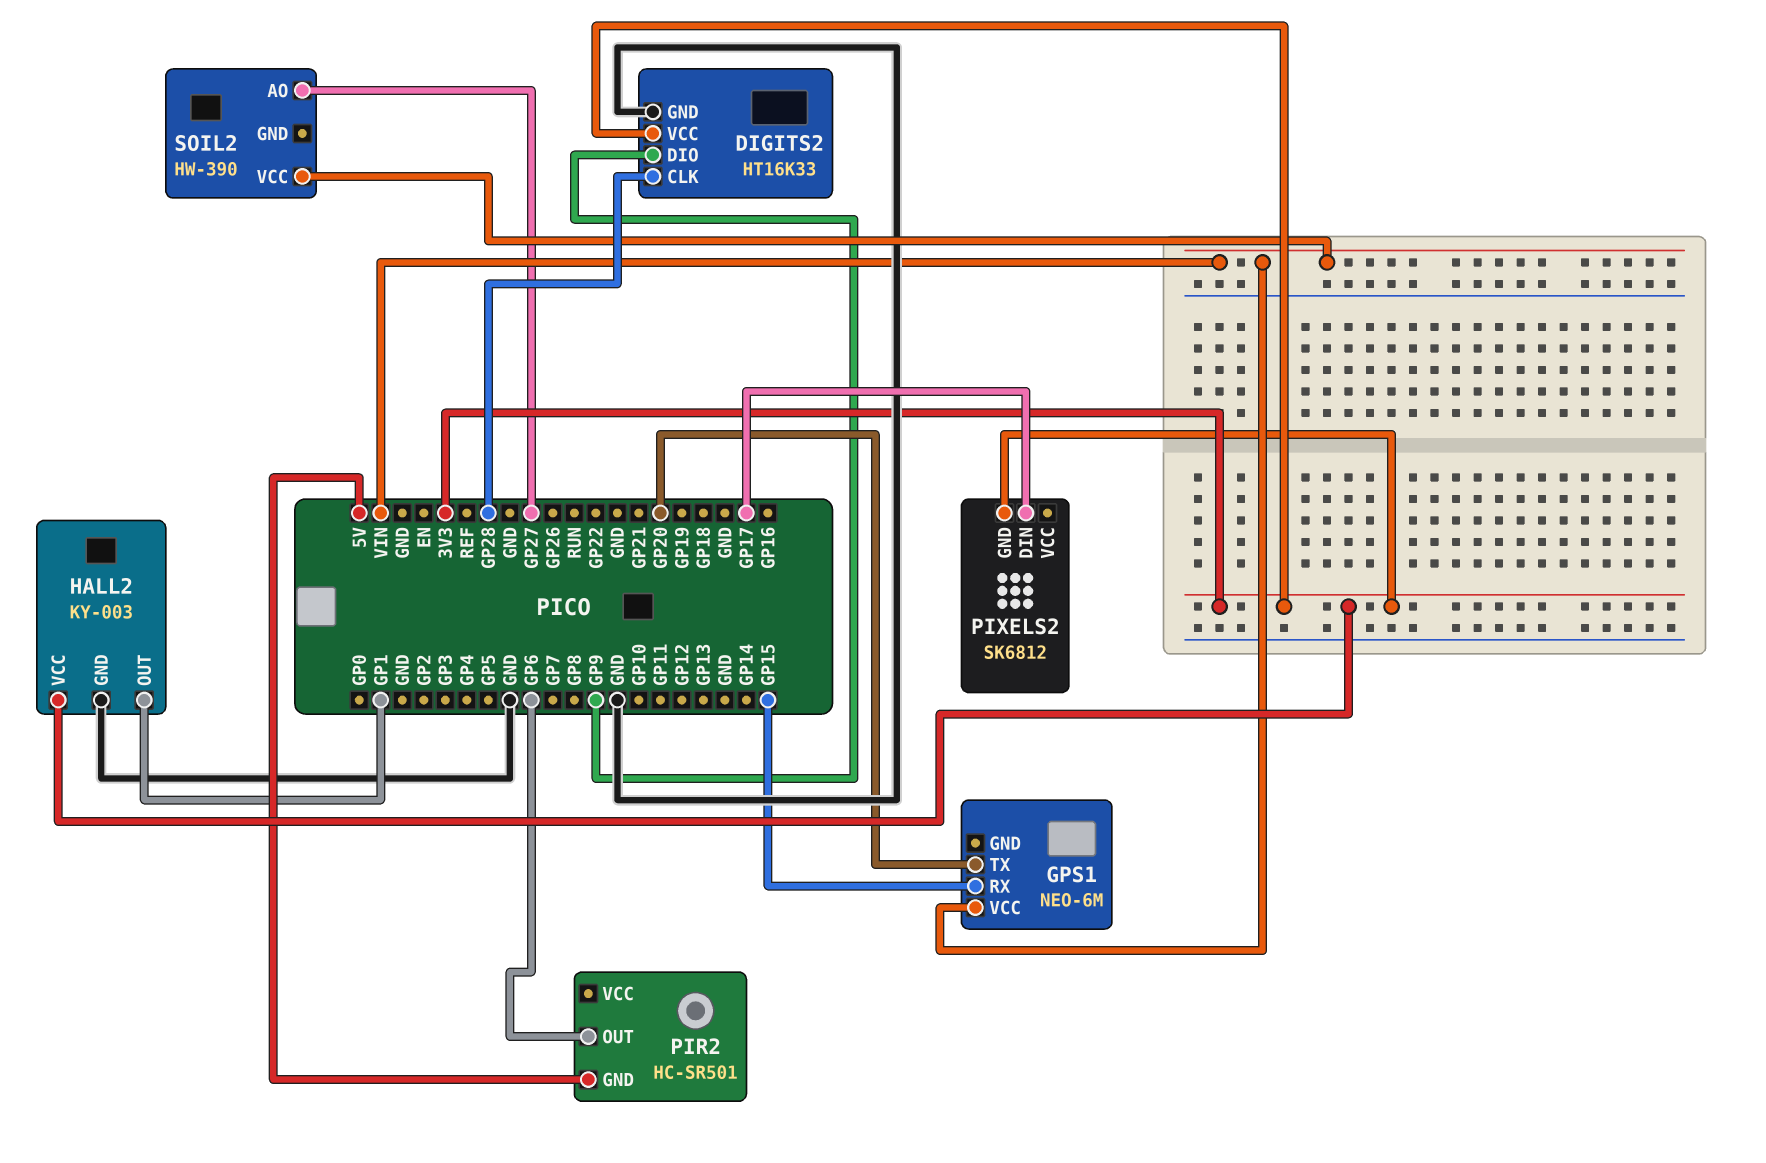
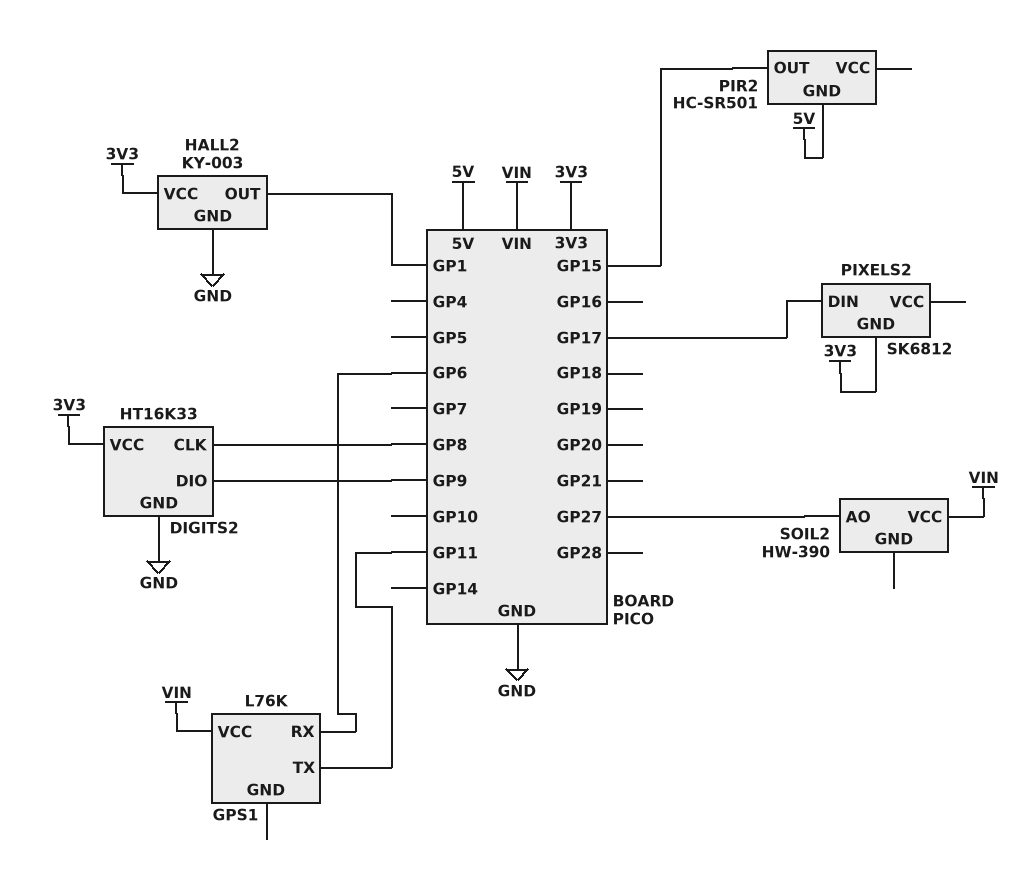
DIGITS2 pin CLK: GP28 -> GP8
GPS1: NEO-6M -> L76K
GPS1 pin RX: GP15 -> GP6
GPS1 pin TX: GP20 -> GP11
PIR2 pin OUT: GP6 -> GP15

